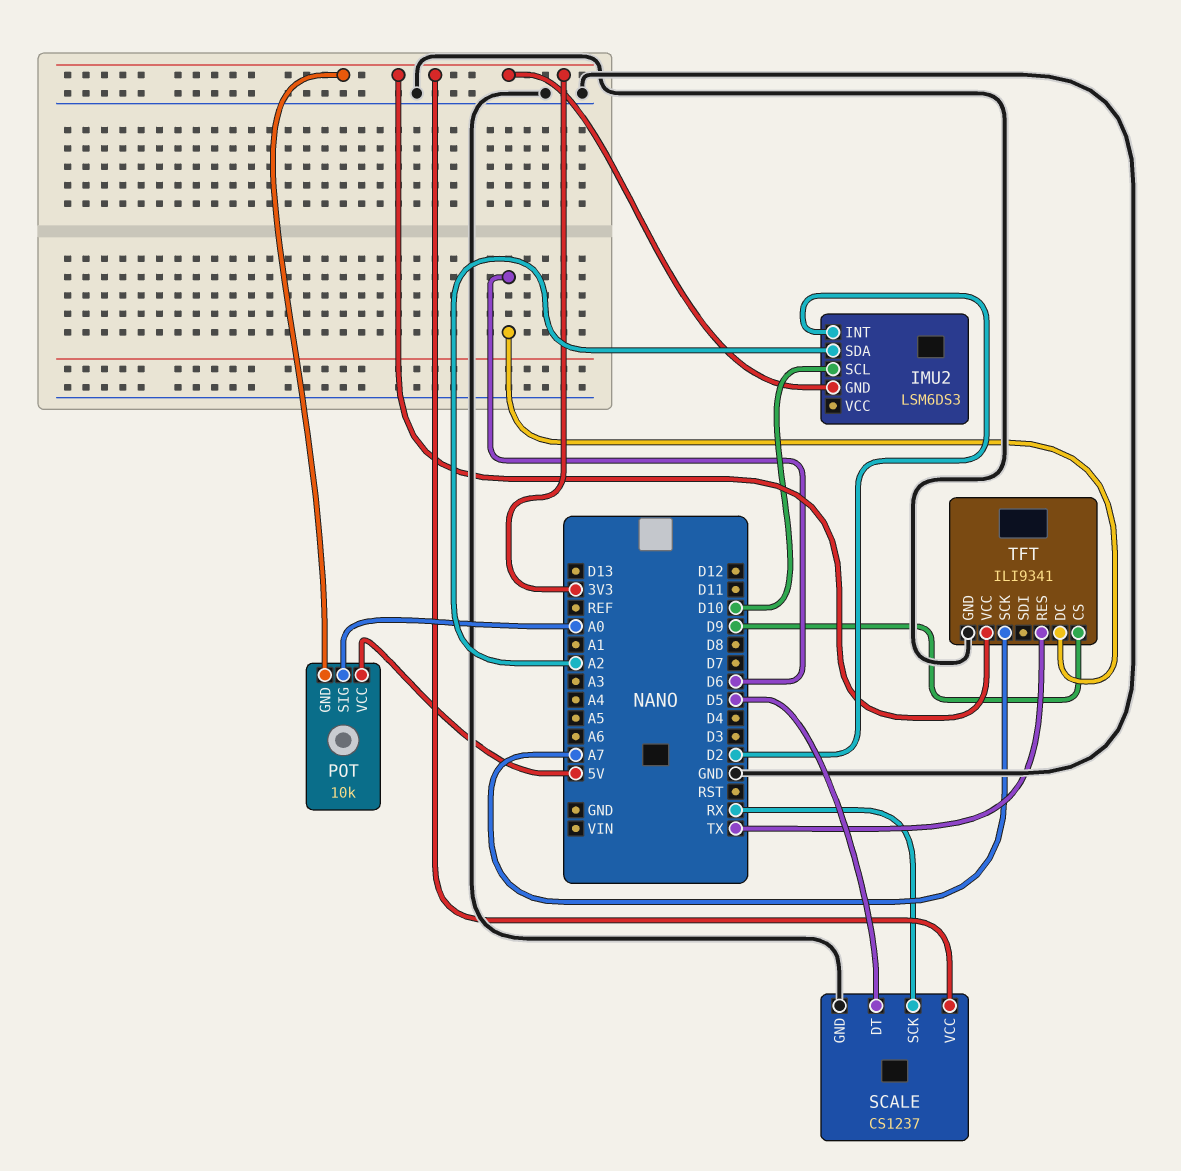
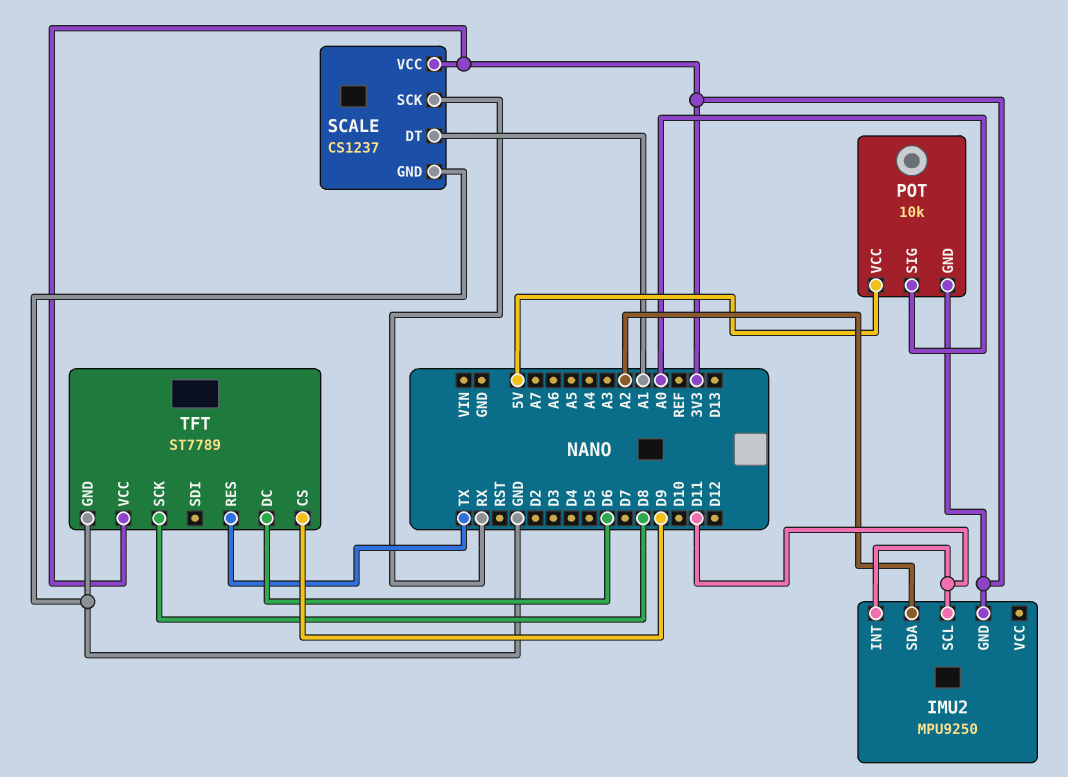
IMU2: LSM6DS3 -> MPU9250
IMU2 pin INT: D2 -> D11
IMU2 pin SCL: D10 -> D11
SCALE pin DT: D5 -> A1
TFT: ILI9341 -> ST7789
TFT pin SCK: A7 -> D8

